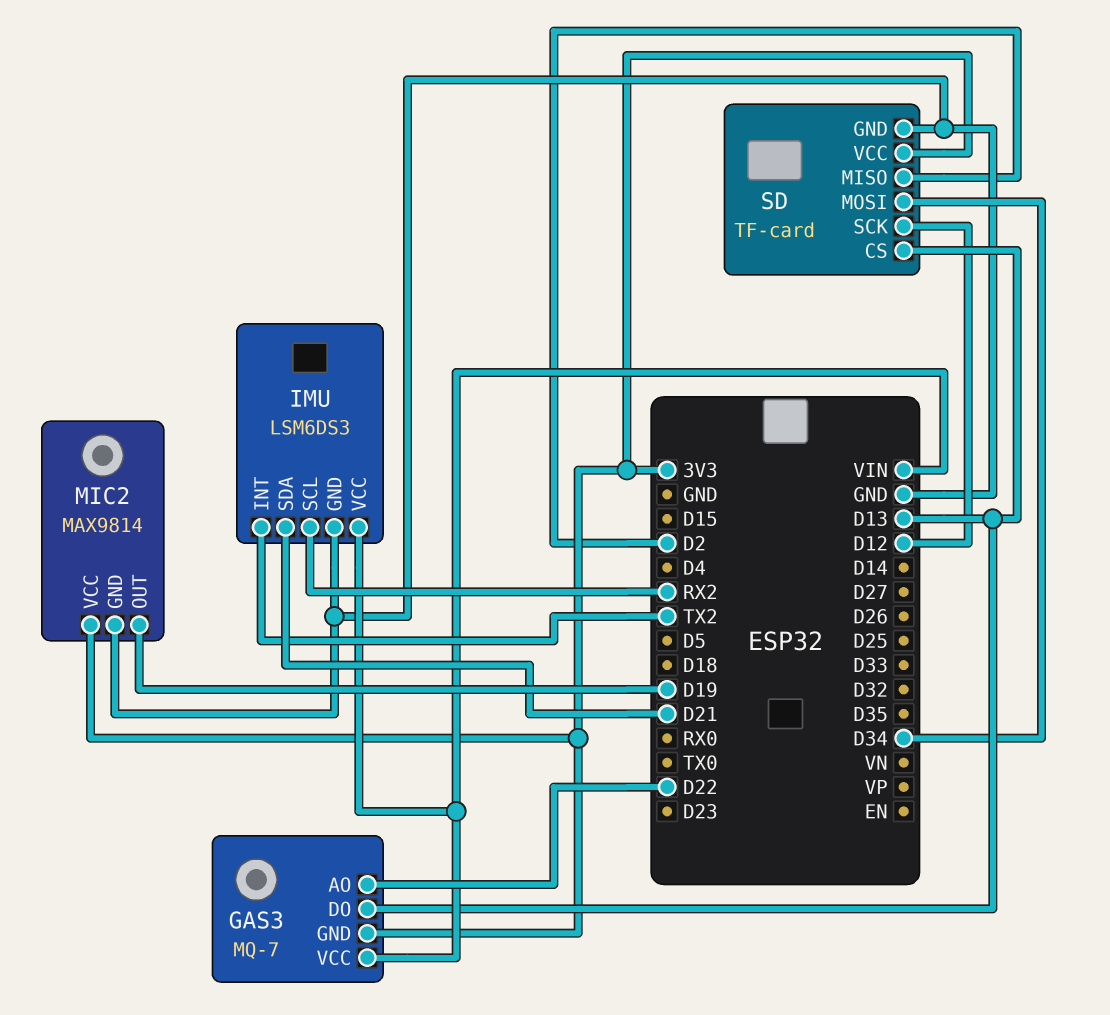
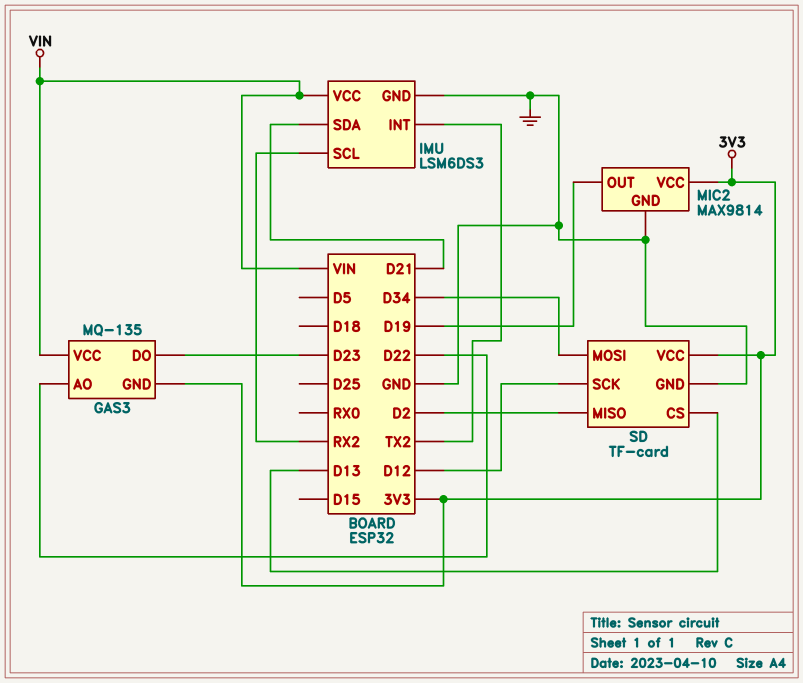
GAS3: MQ-7 -> MQ-135
GAS3 pin DO: D13 -> D23

